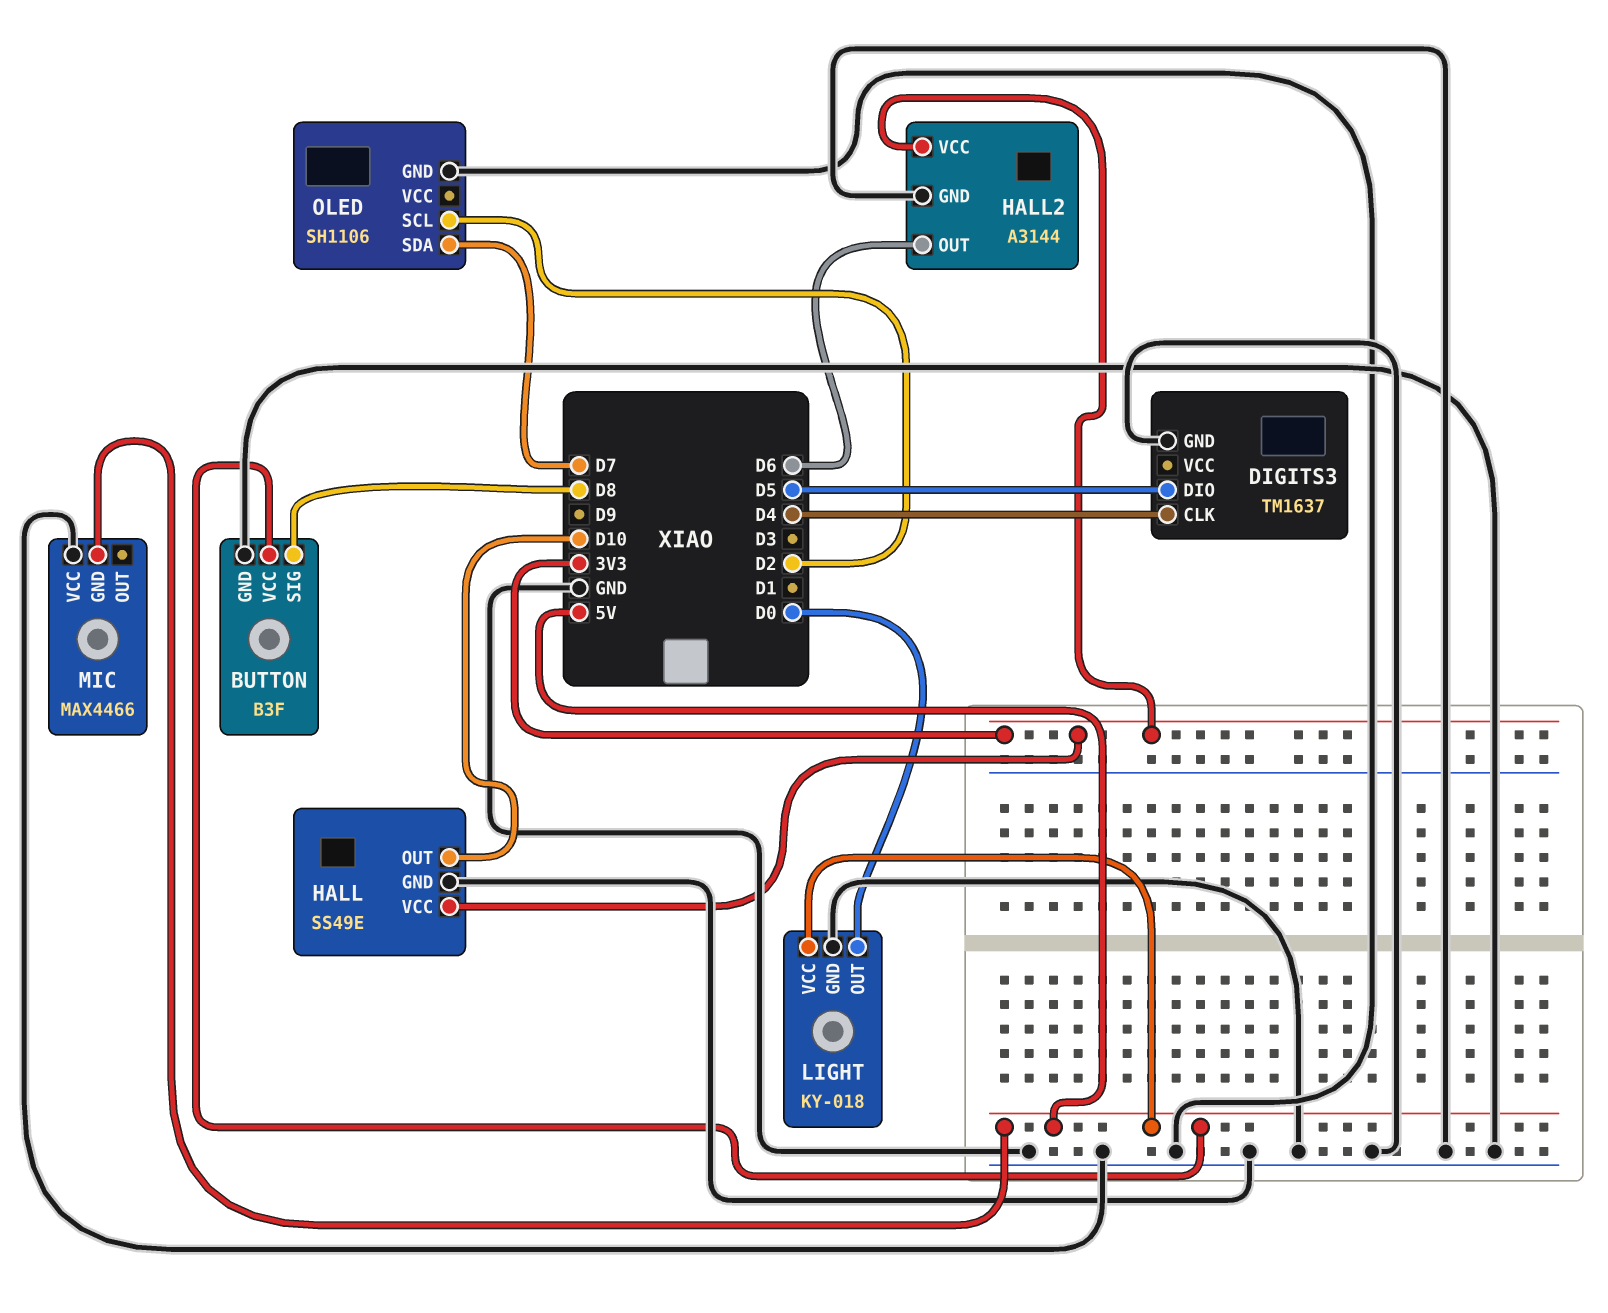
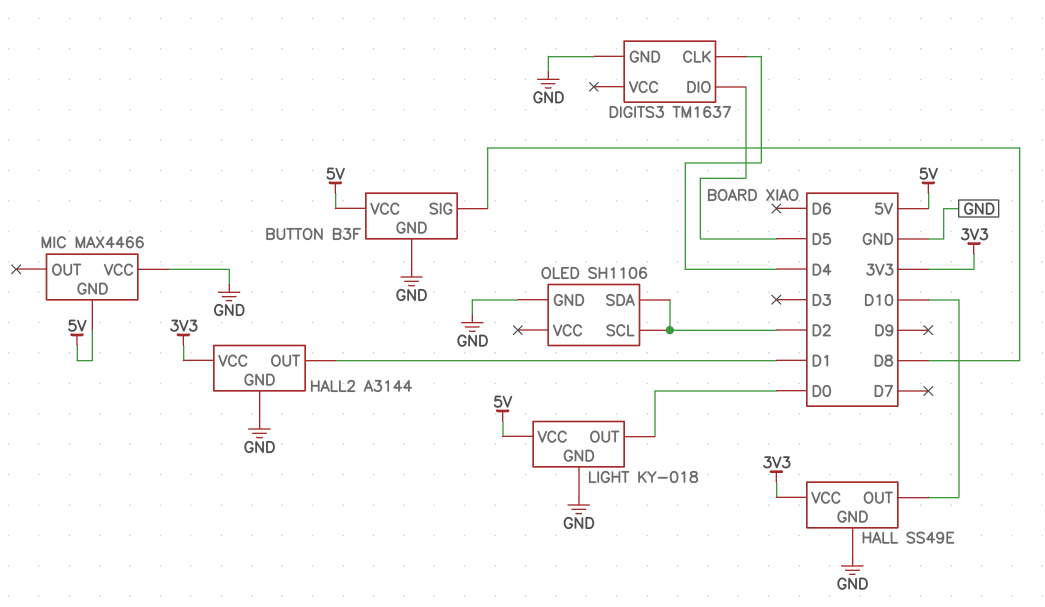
HALL2 pin OUT: D6 -> D1
OLED pin SDA: D7 -> D2

